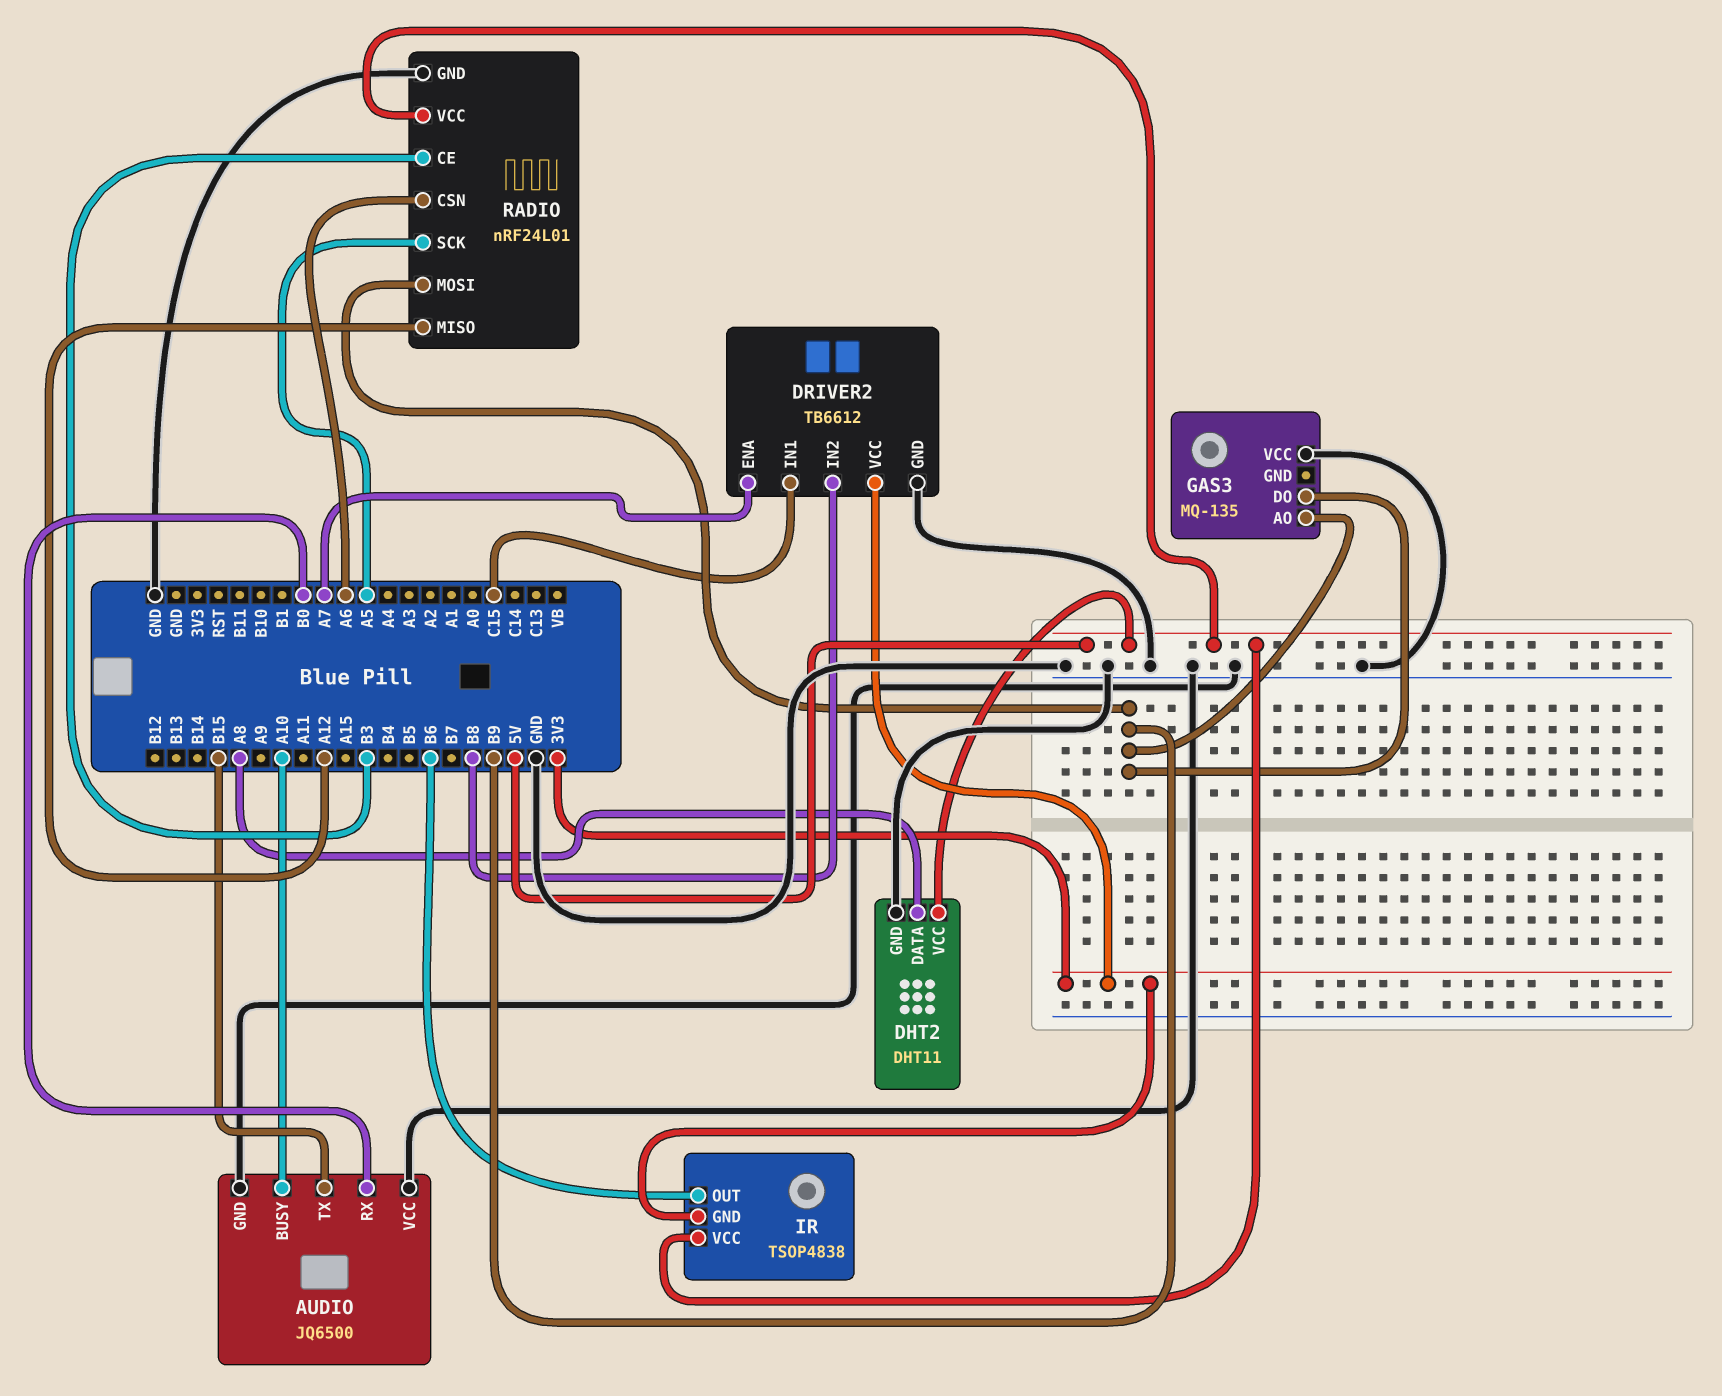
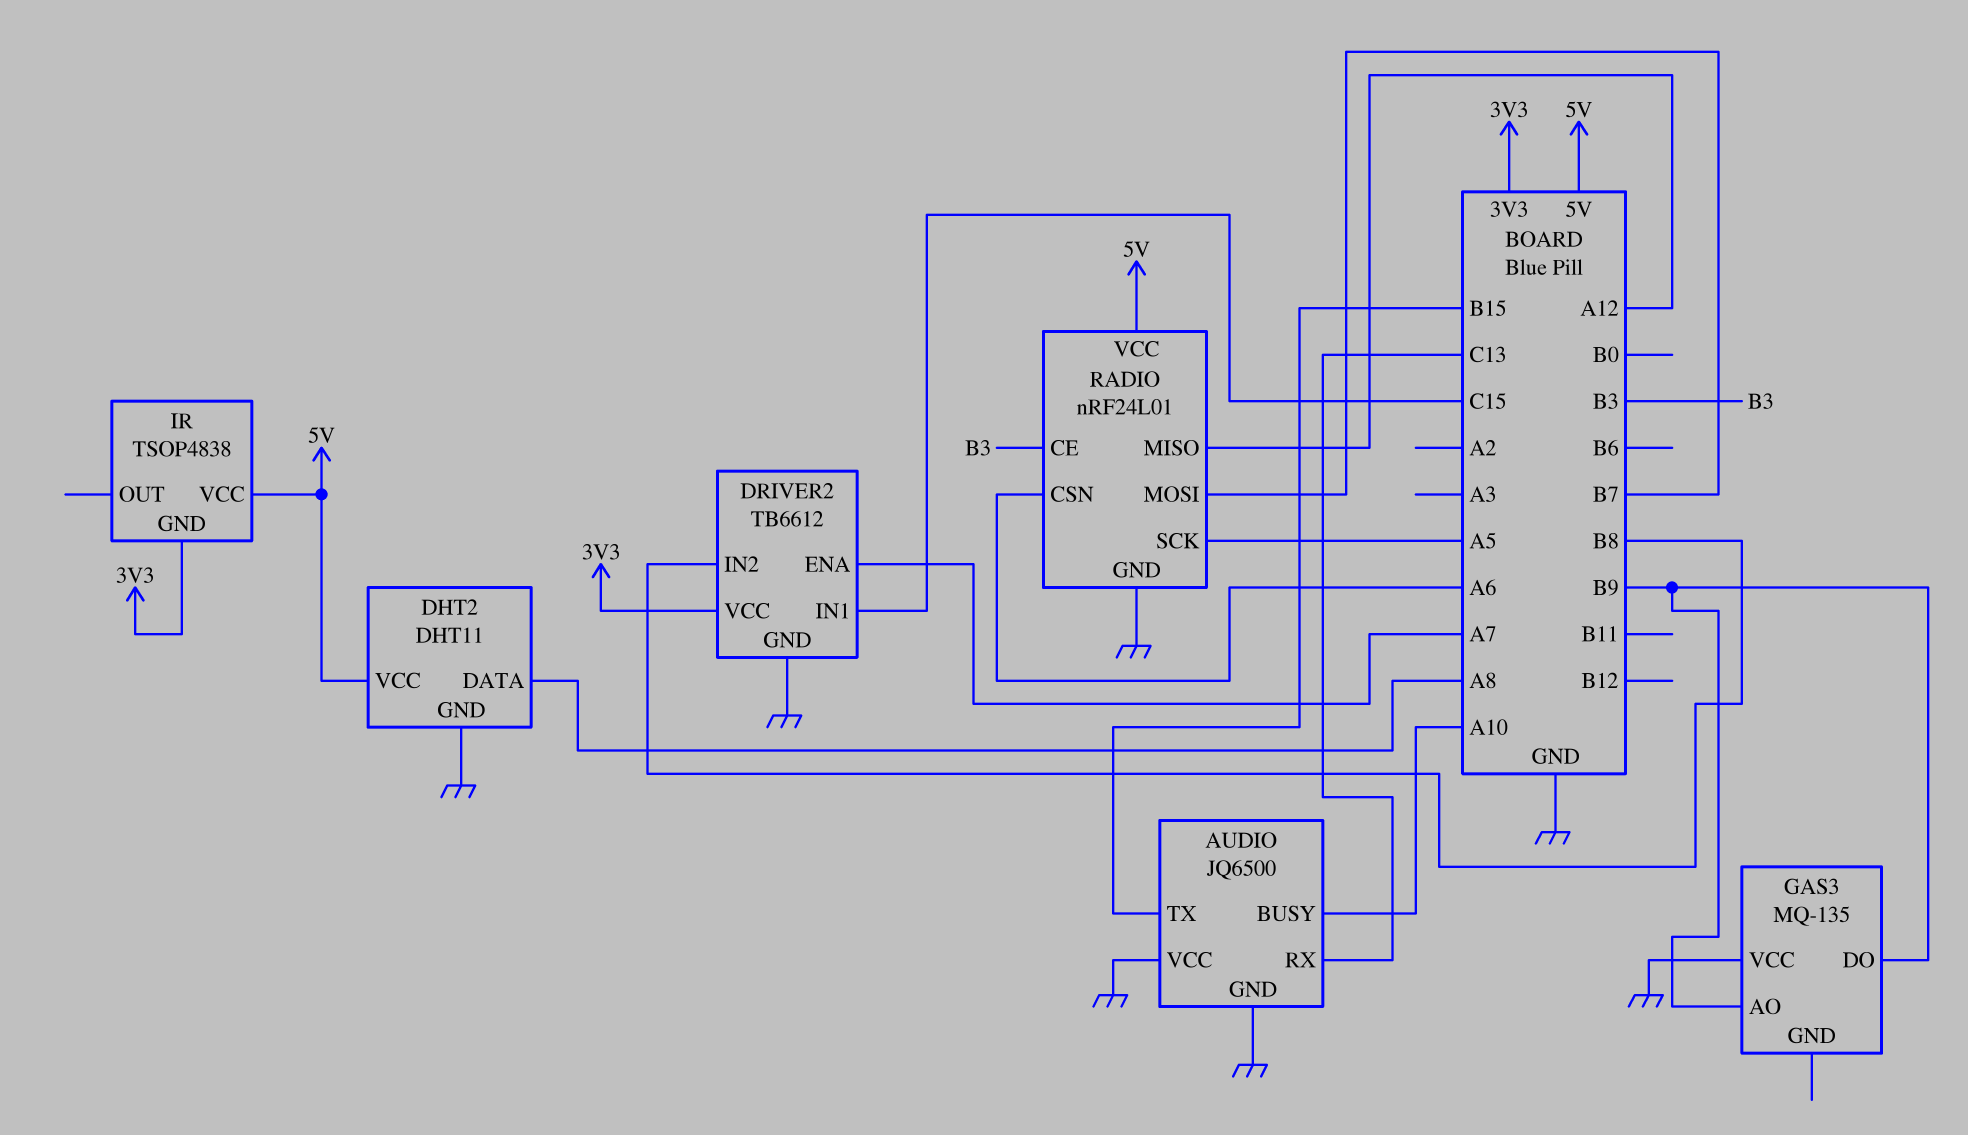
AUDIO pin RX: B0 -> C13
IR pin OUT: B6 -> none
RADIO pin MOSI: B9 -> B7

